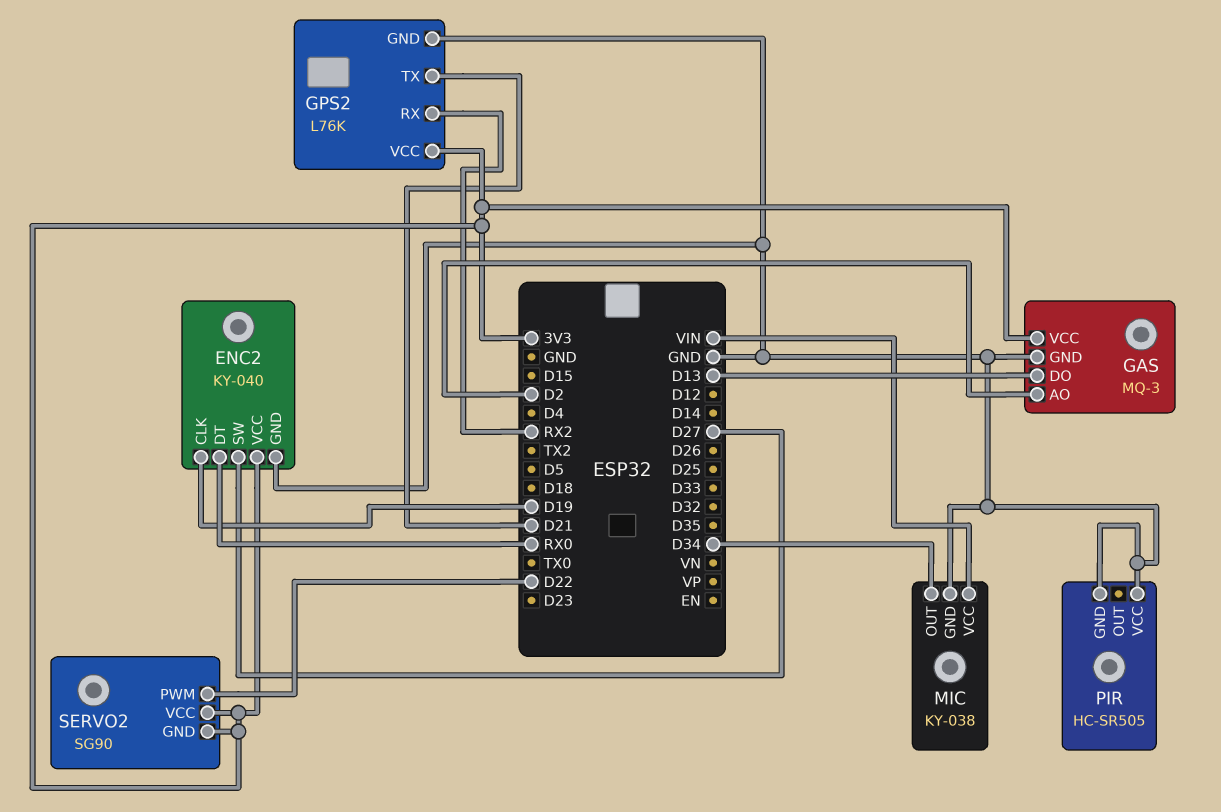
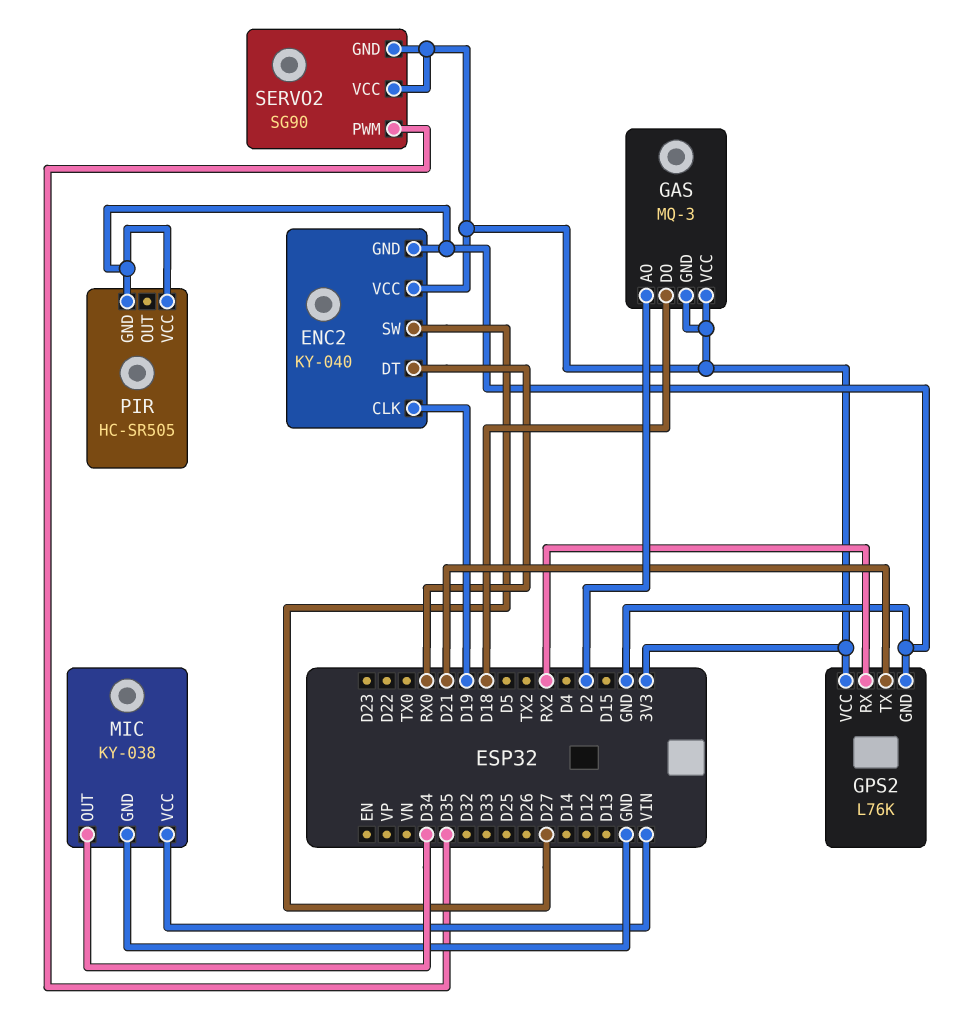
GAS pin DO: D13 -> D18
GAS pin GND: GND -> 3V3
SERVO2 pin PWM: D22 -> D35

